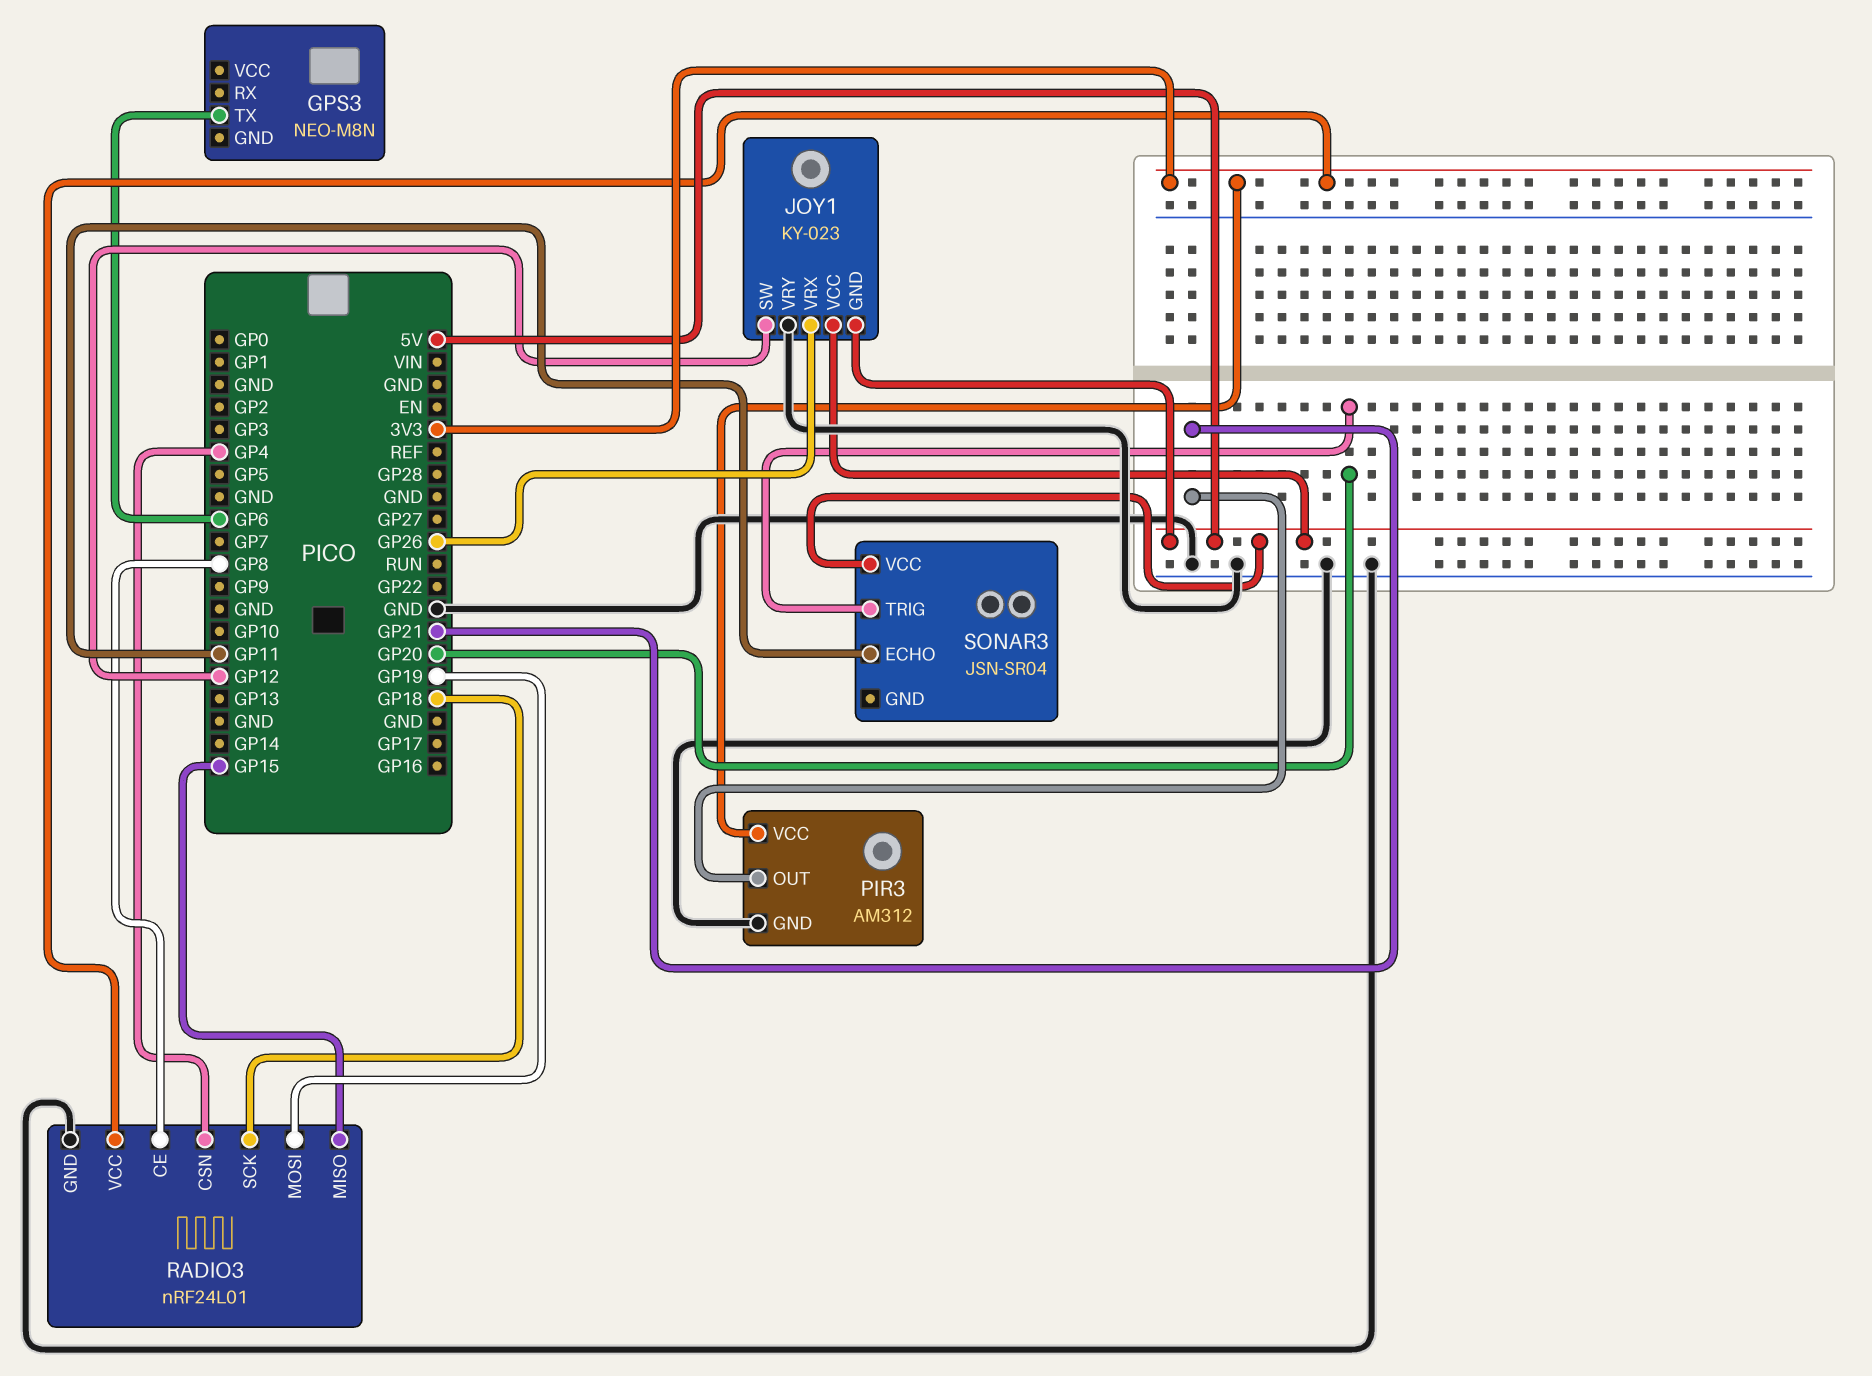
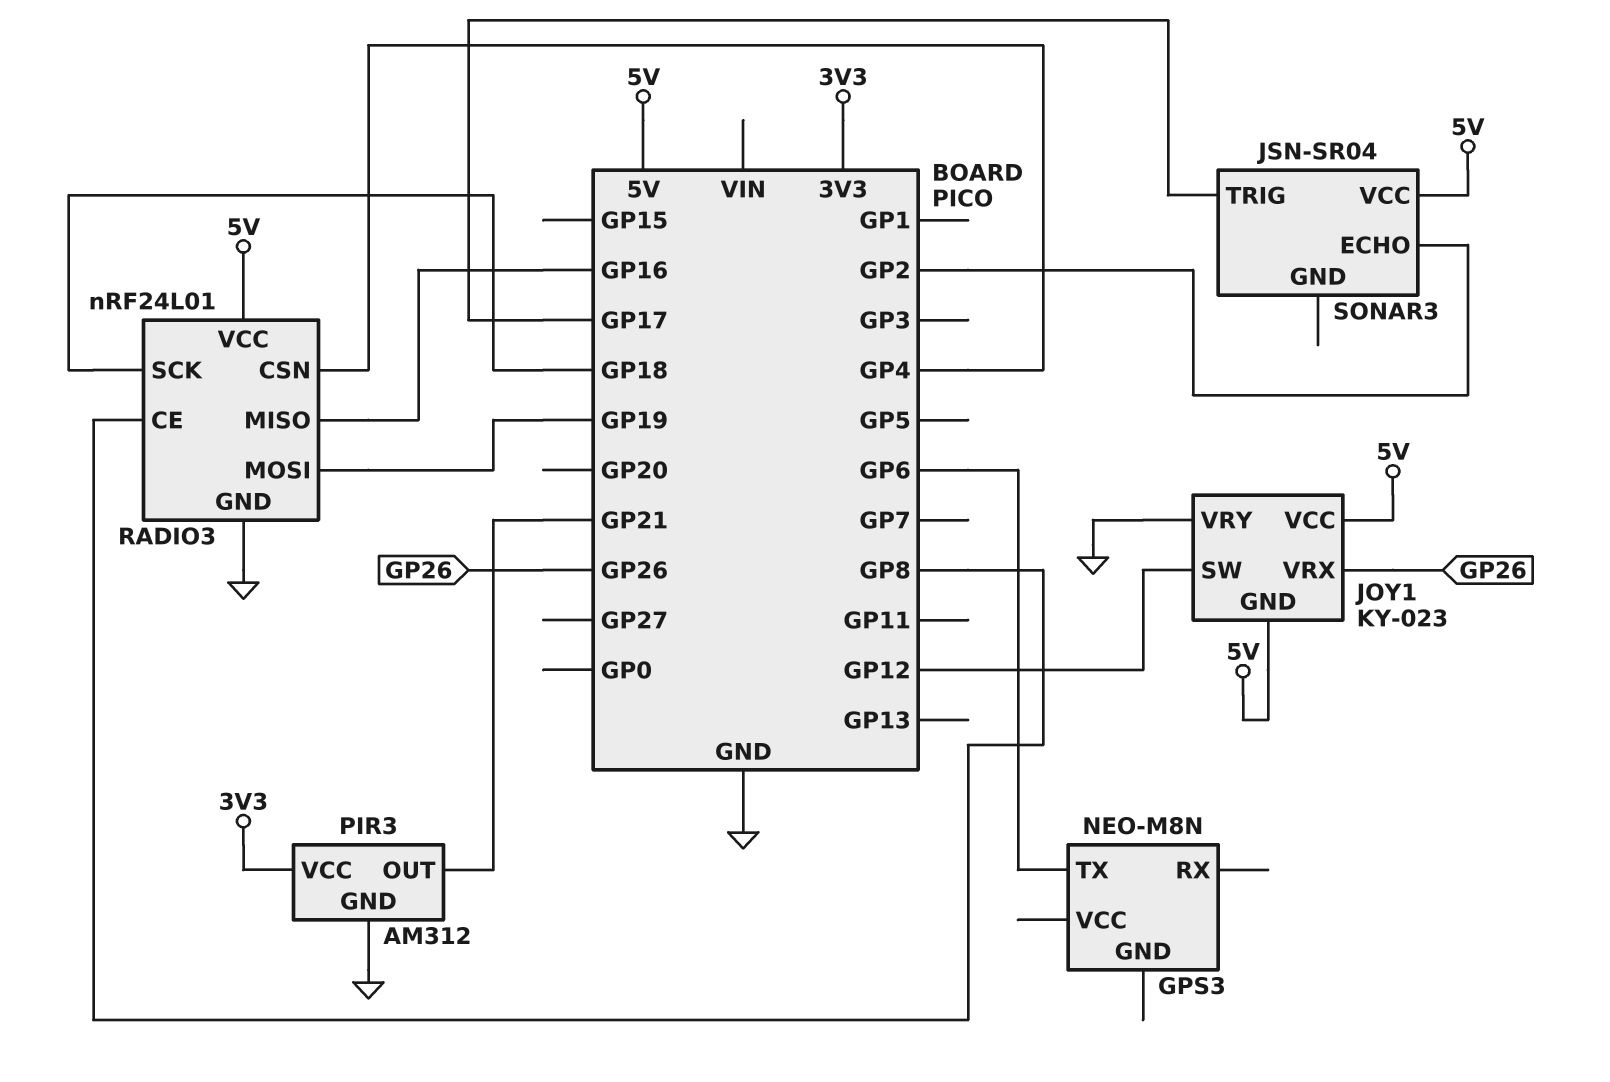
RADIO3 pin MISO: GP15 -> GP16
RADIO3 pin VCC: 3V3 -> 5V
SONAR3 pin ECHO: GP11 -> GP2
SONAR3 pin TRIG: GP20 -> GP17

